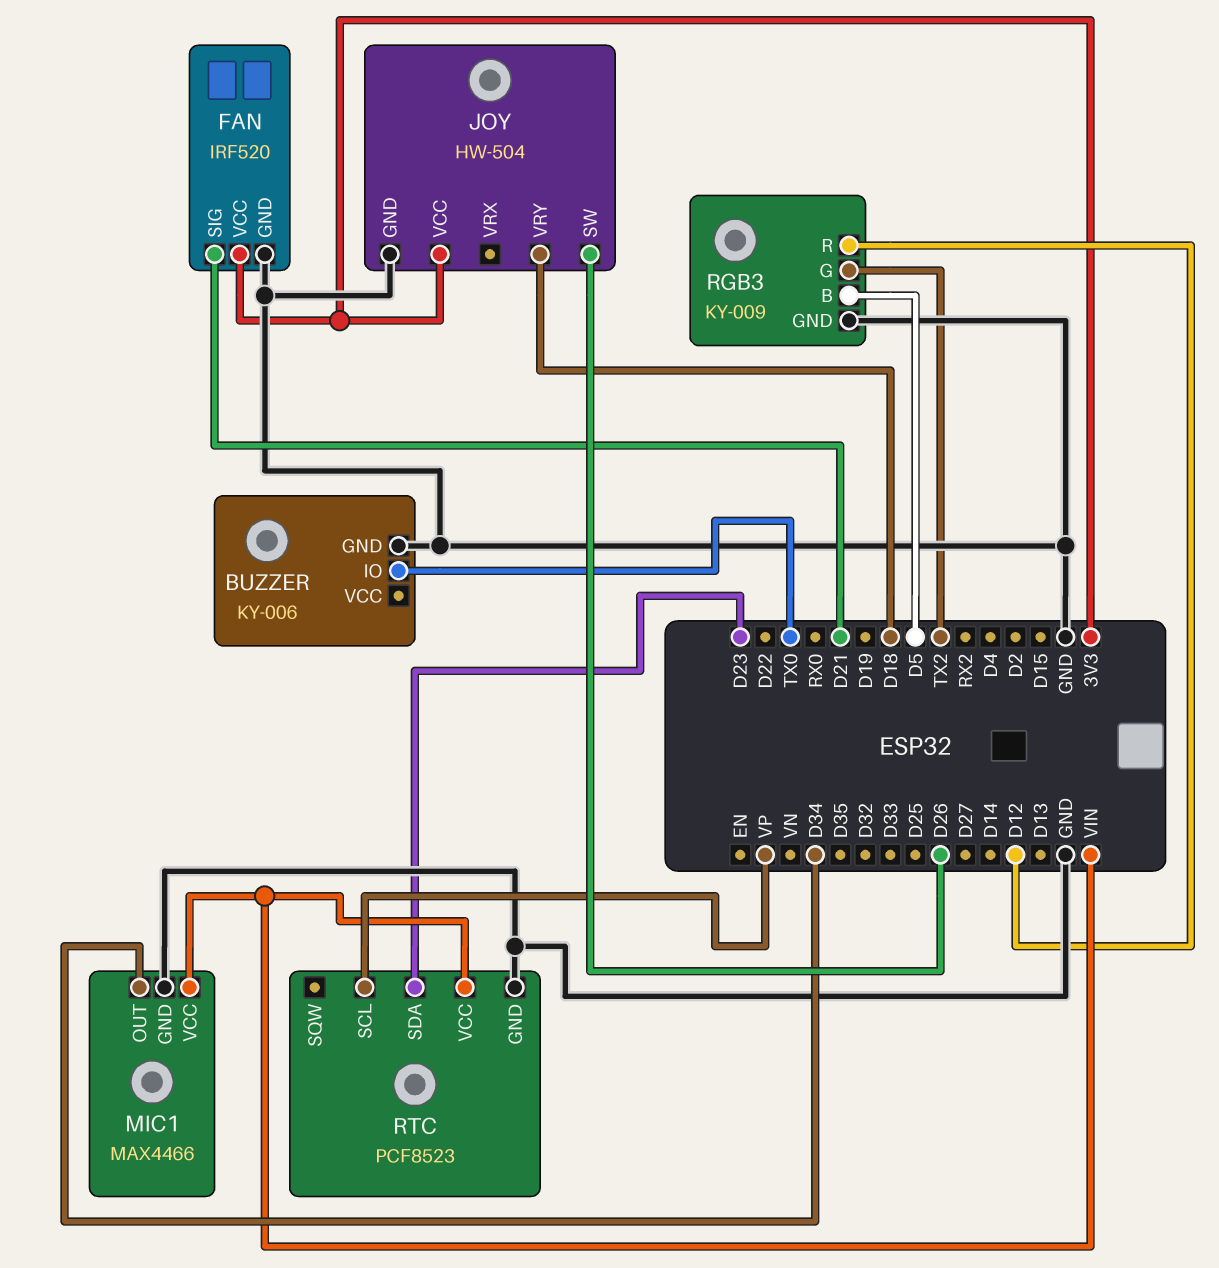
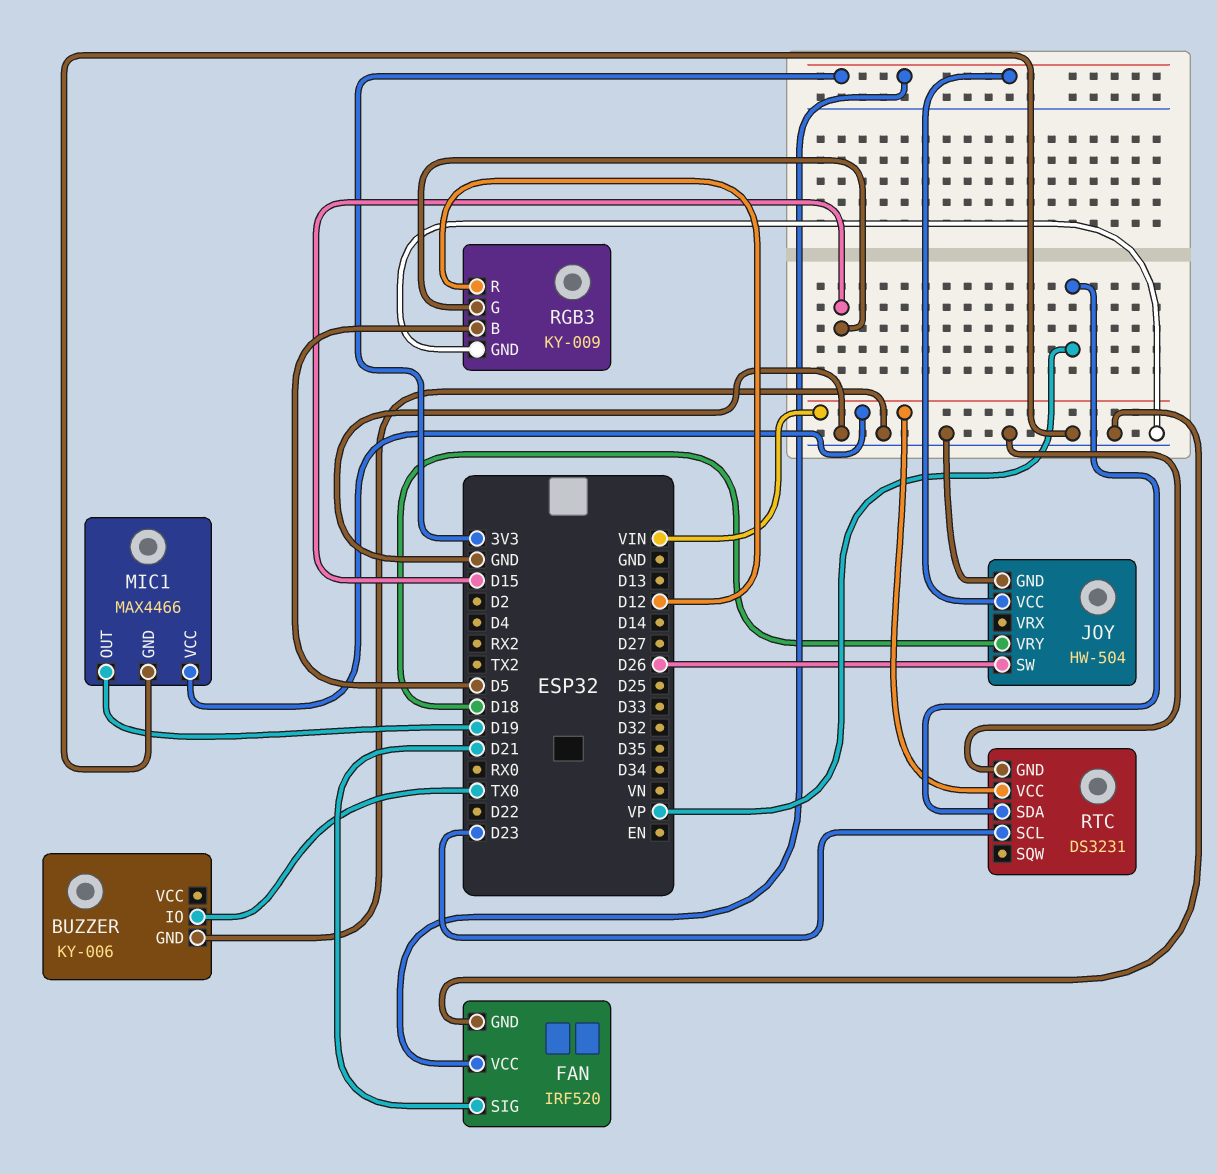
MIC1 pin OUT: D34 -> D19
RGB3 pin G: TX2 -> D15
RTC: PCF8523 -> DS3231
RTC pin SCL: VP -> D23
RTC pin SDA: D23 -> VP

